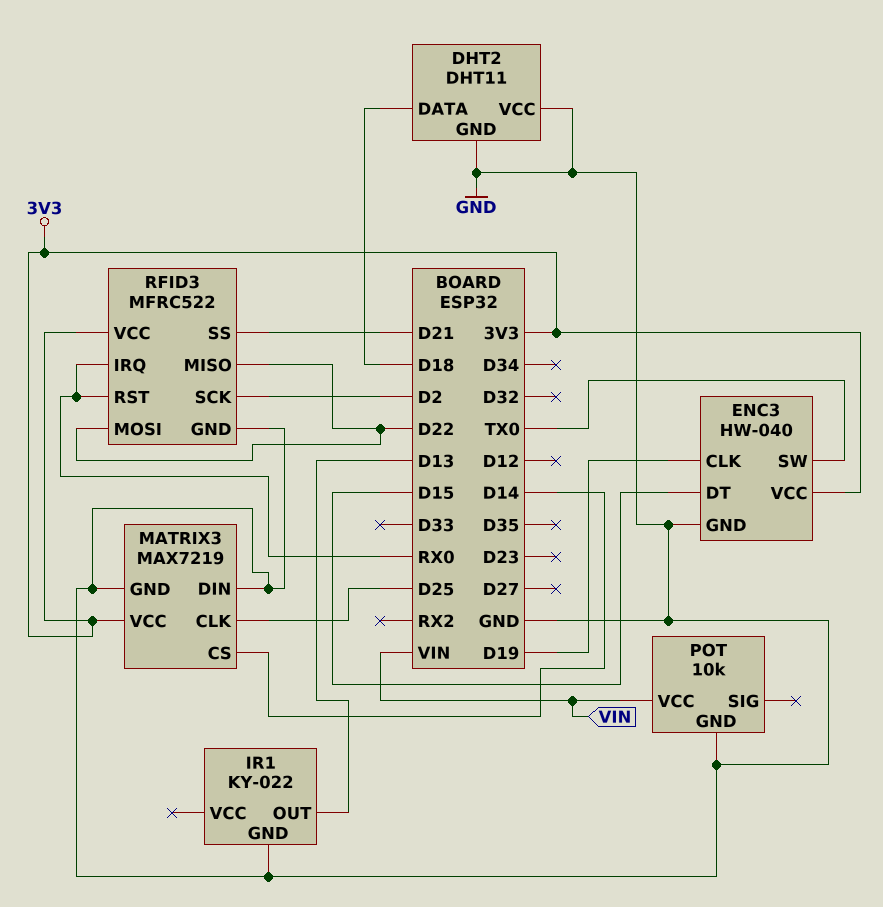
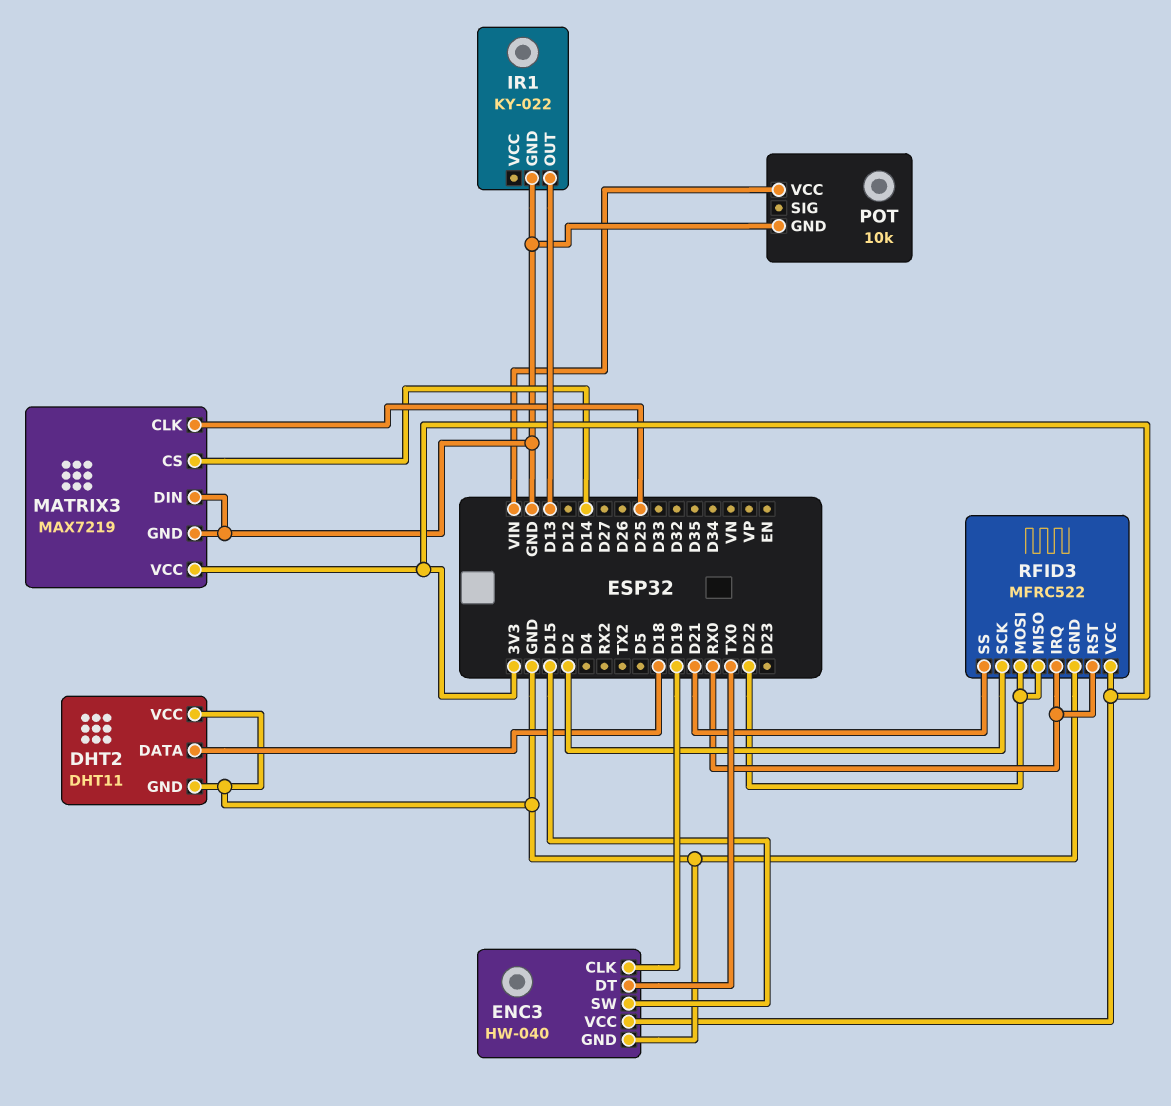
ENC3 pin DT: D15 -> TX0
ENC3 pin SW: TX0 -> D15

